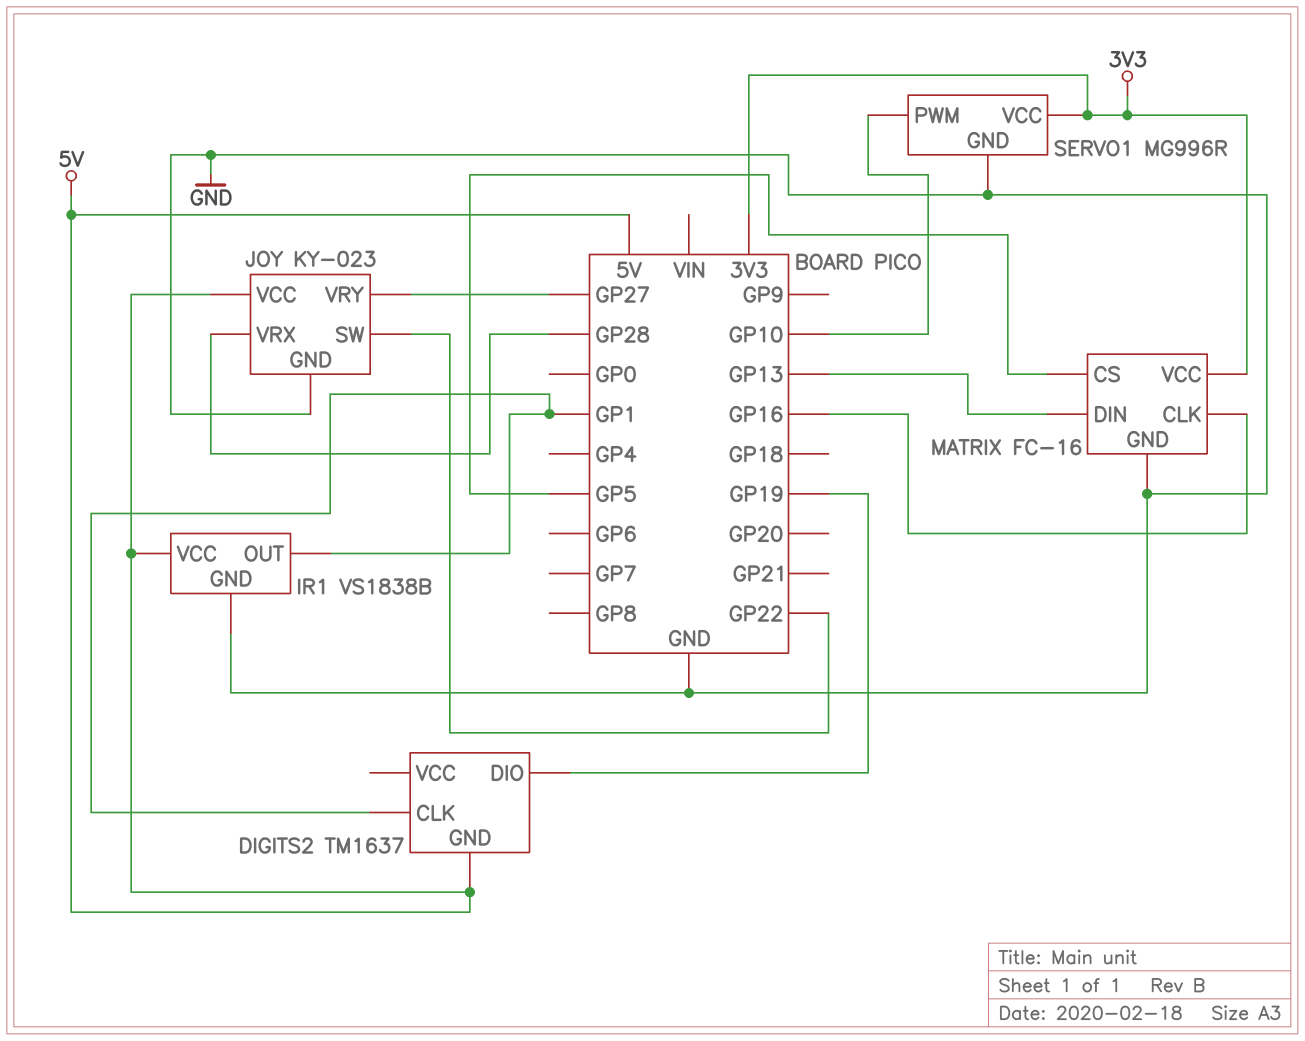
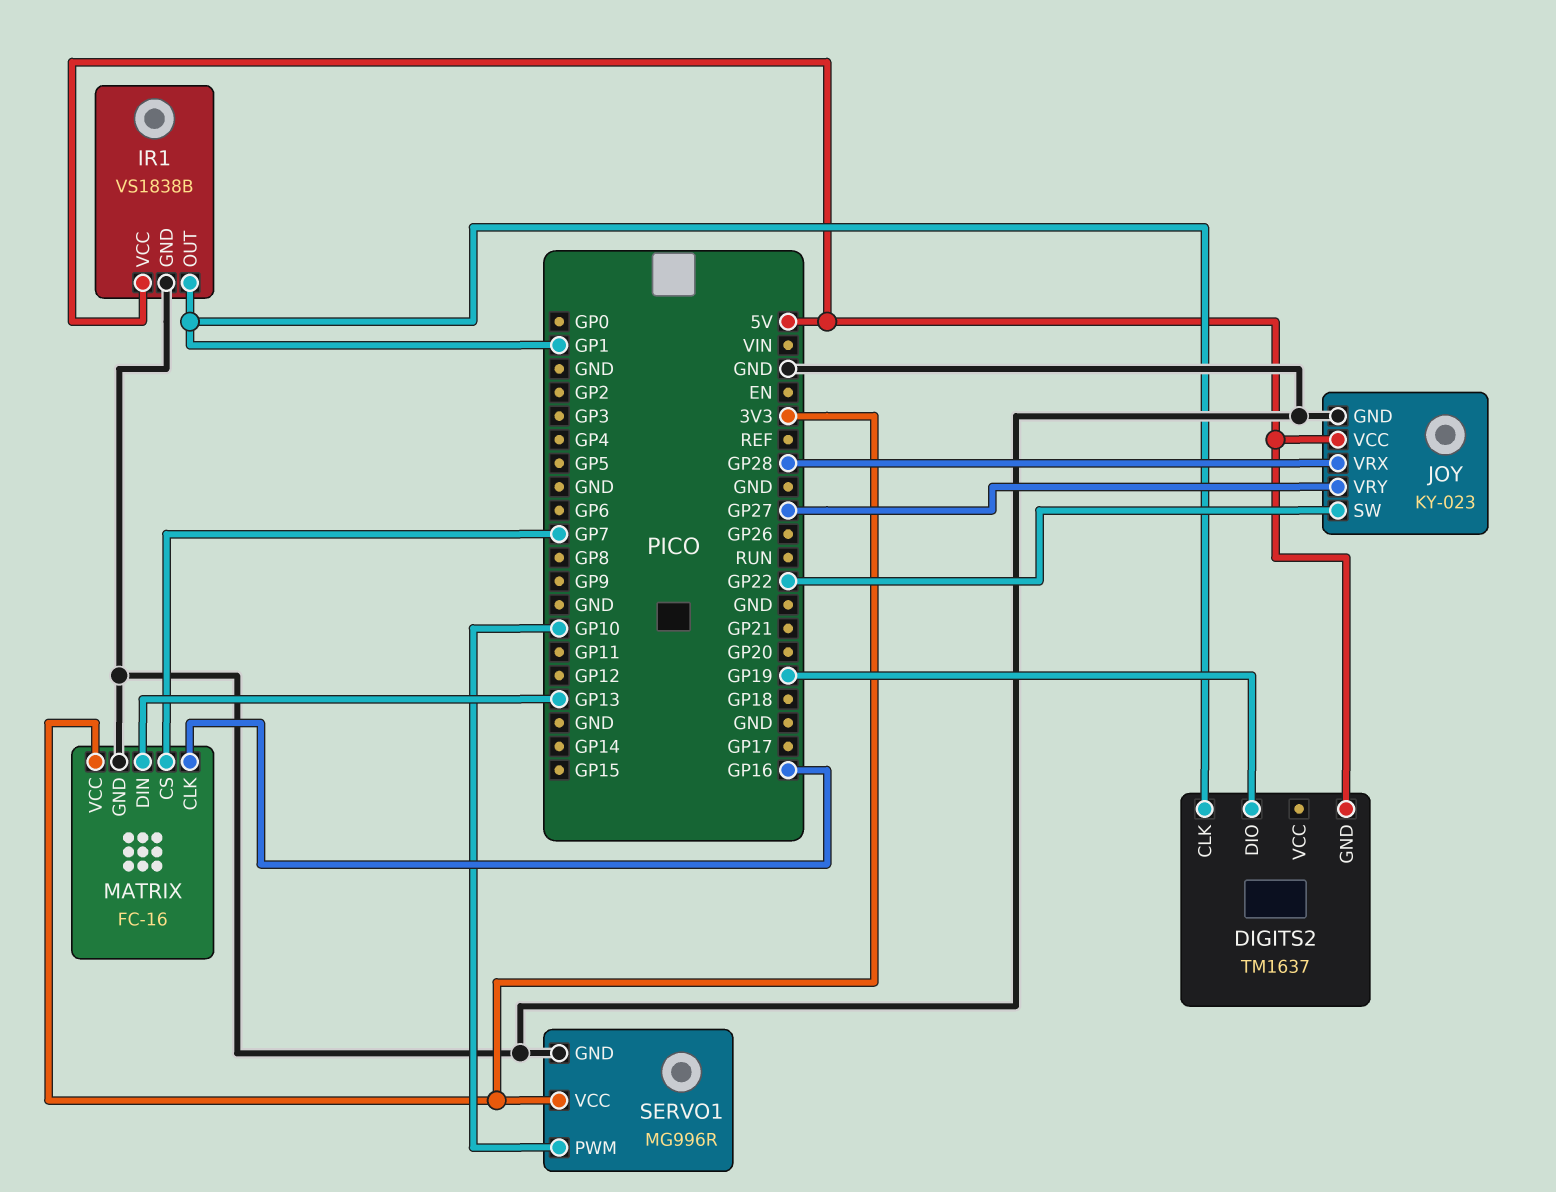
MATRIX pin CS: GP5 -> GP7

